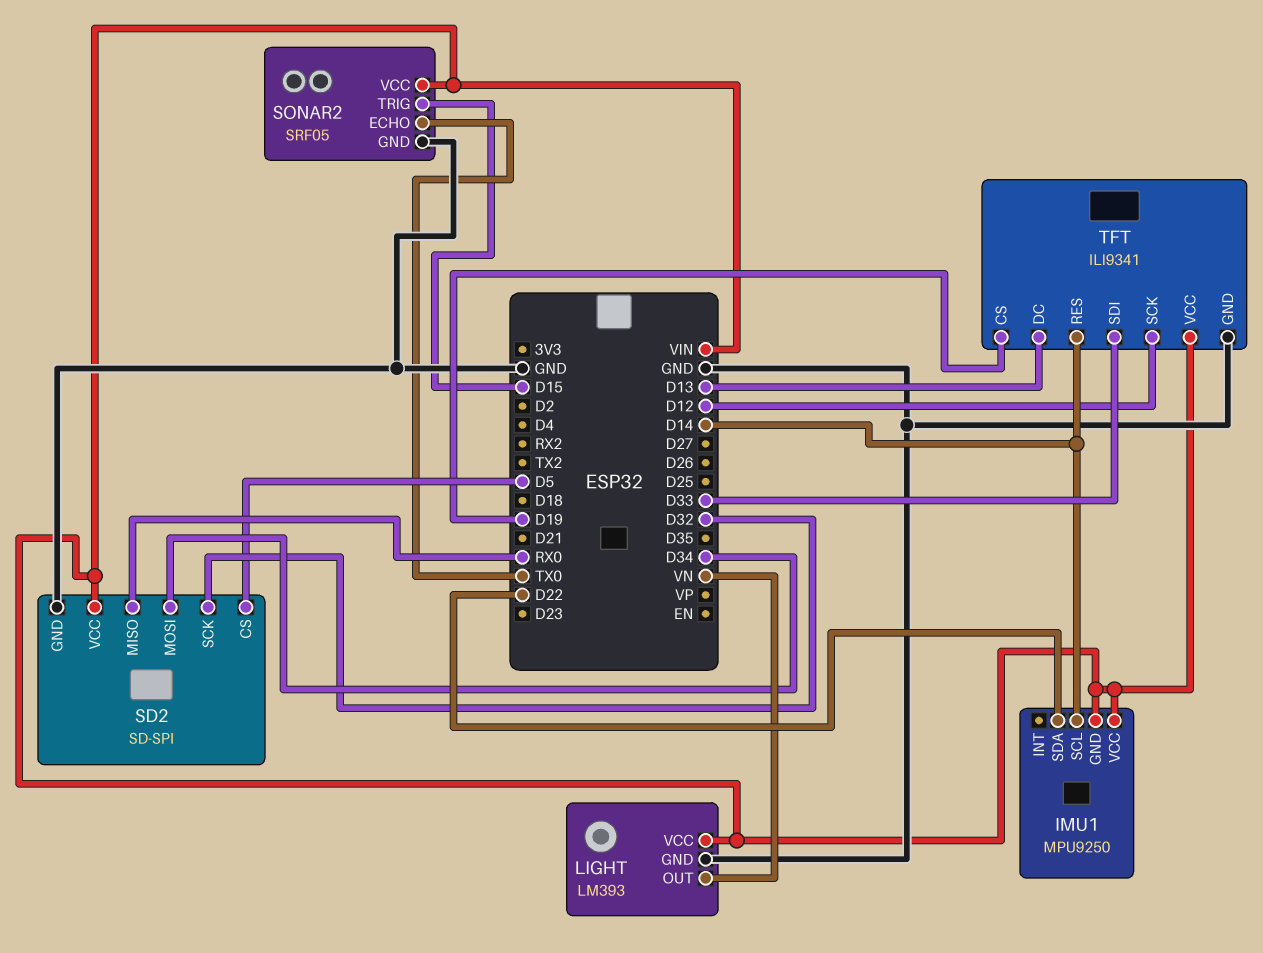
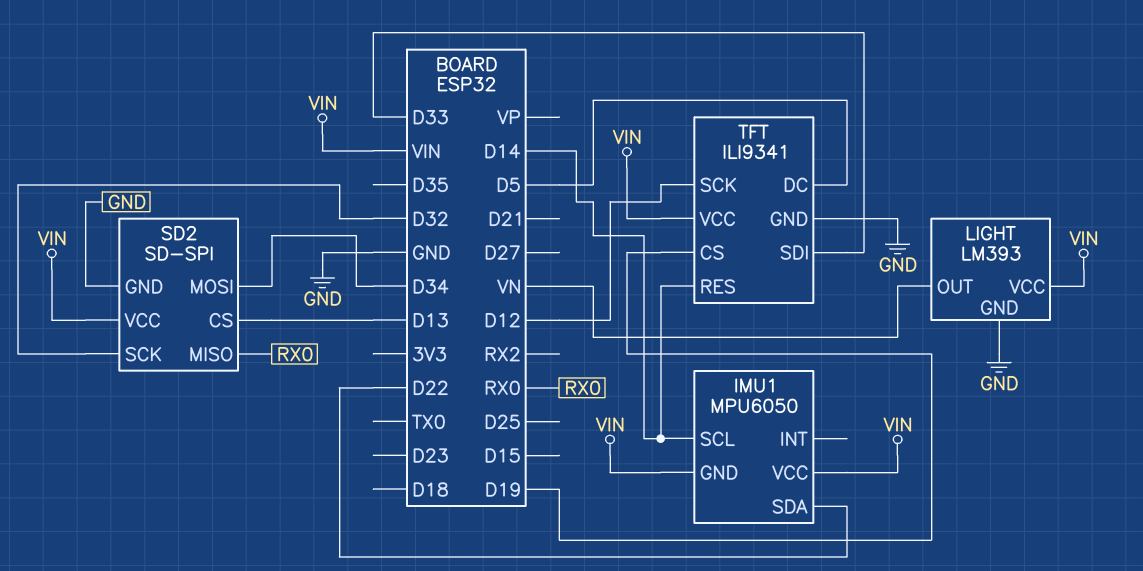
IMU1: MPU9250 -> MPU6050
SD2 pin CS: D5 -> D13
SONAR2: SRF05 -> none
SONAR2 pin ECHO: TX0 -> none
SONAR2 pin GND: GND -> none
SONAR2 pin TRIG: D15 -> none
SONAR2 pin VCC: VIN -> none
TFT pin DC: D13 -> D5

